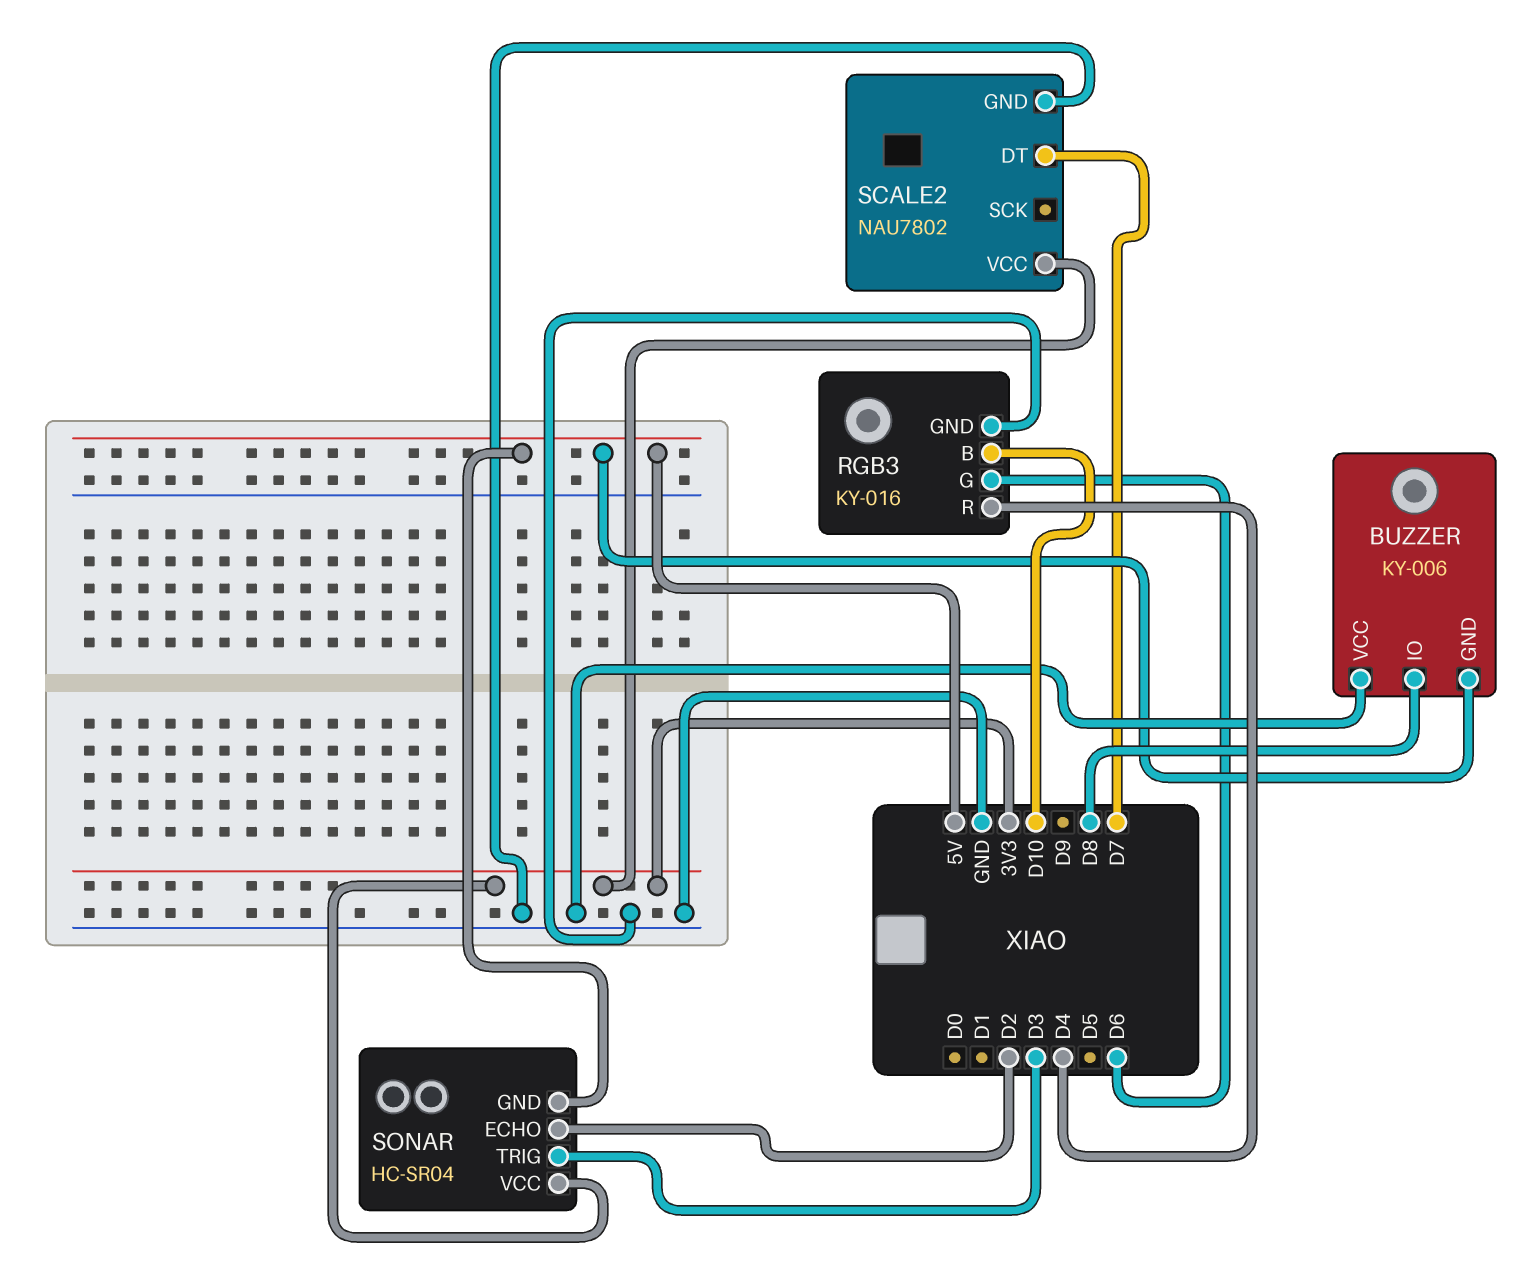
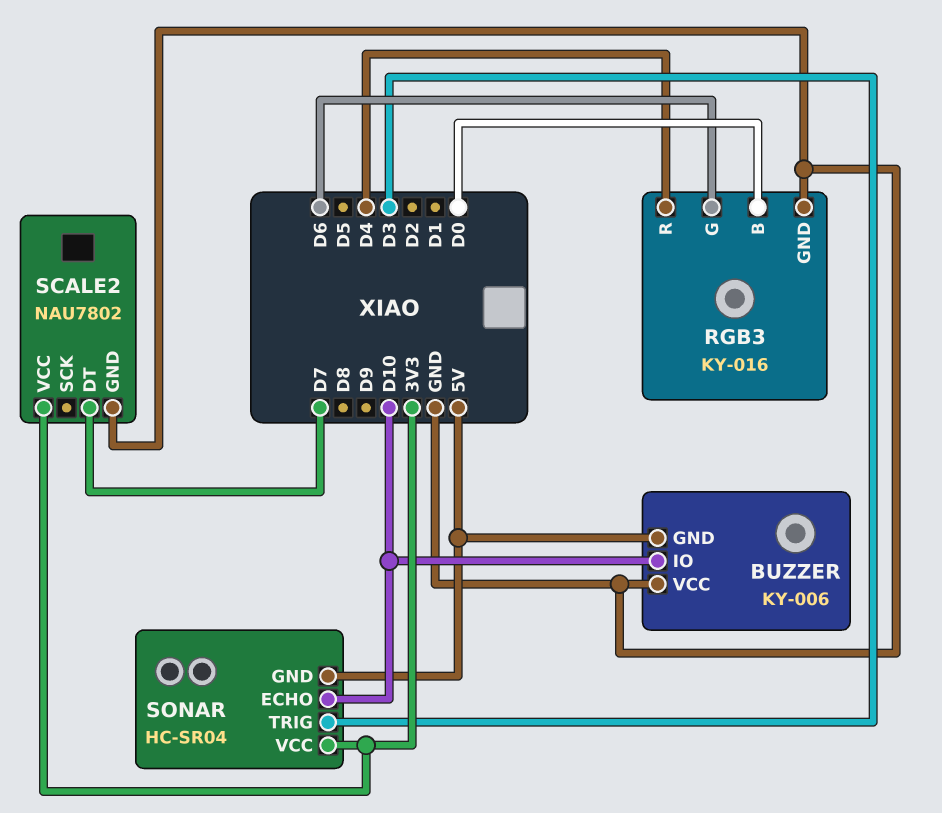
BUZZER pin IO: D8 -> D10
RGB3 pin B: D10 -> D0
SONAR pin ECHO: D2 -> D10

